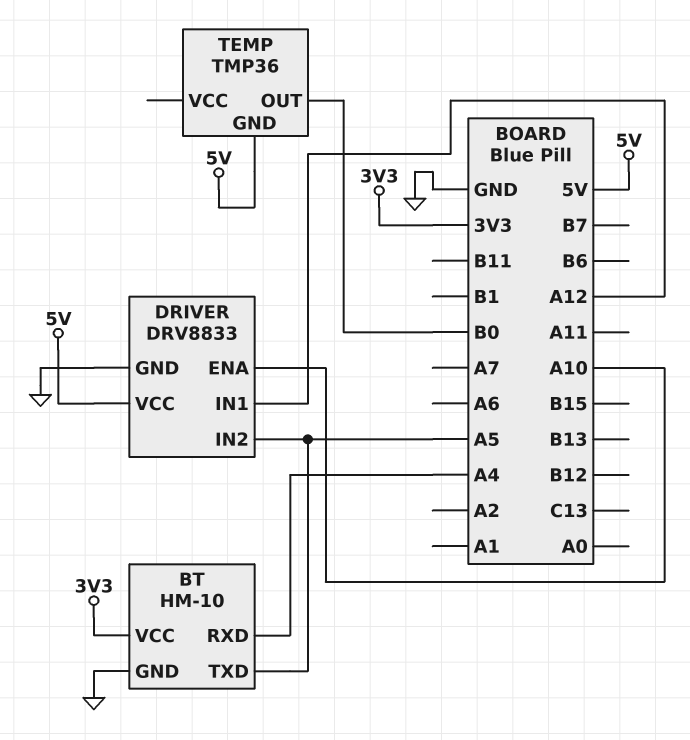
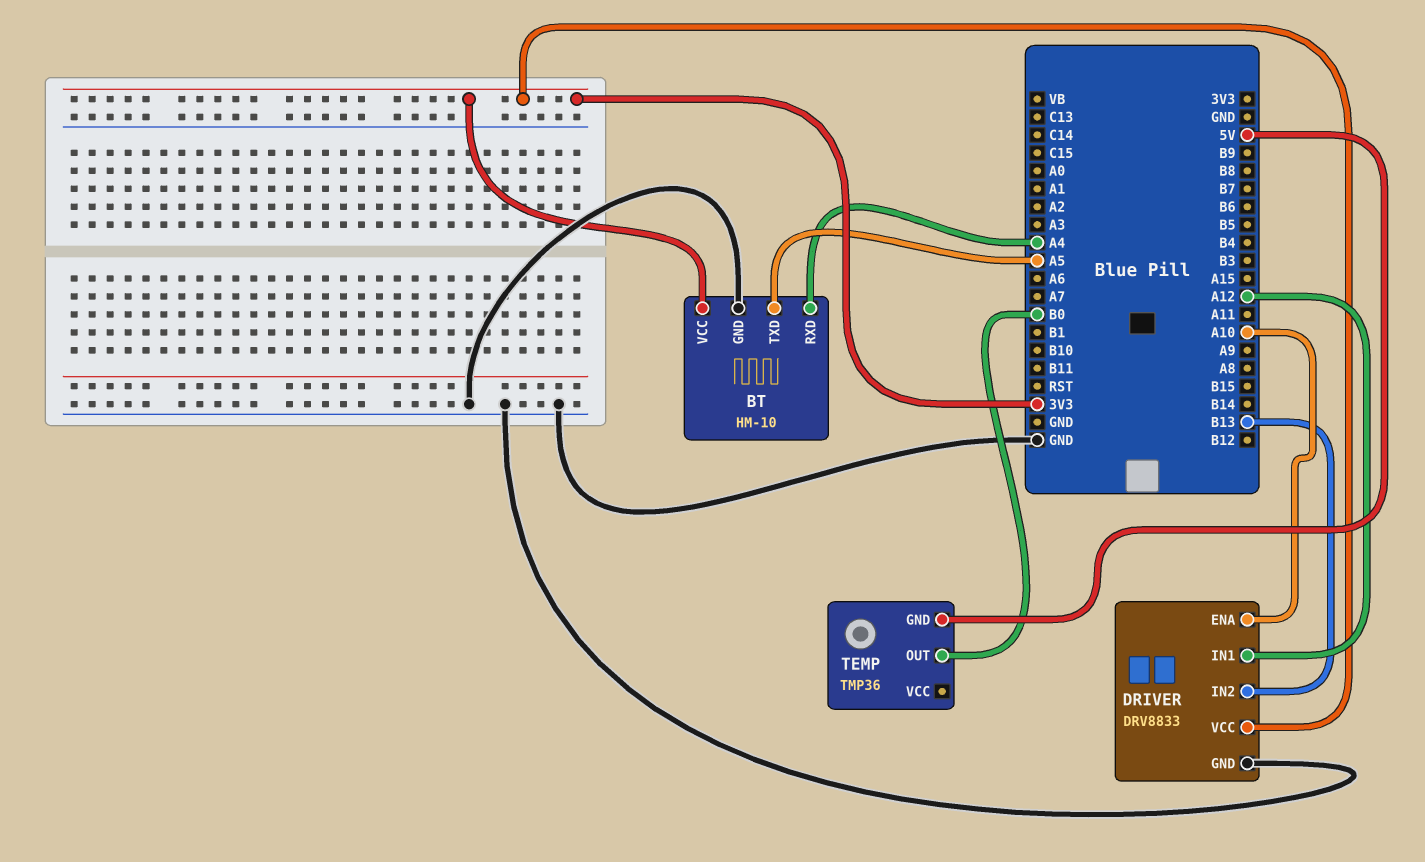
DRIVER pin IN2: A5 -> B13
DRIVER pin VCC: 5V -> 3V3

